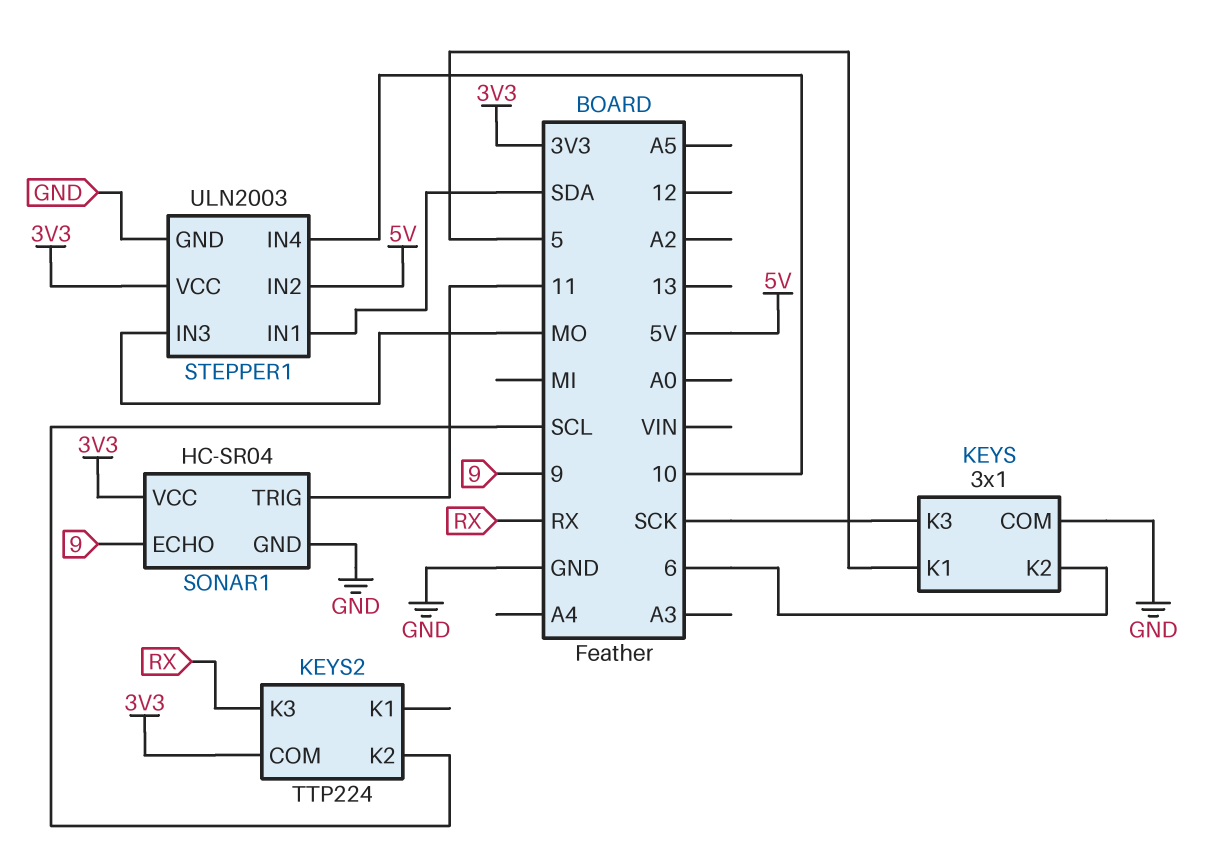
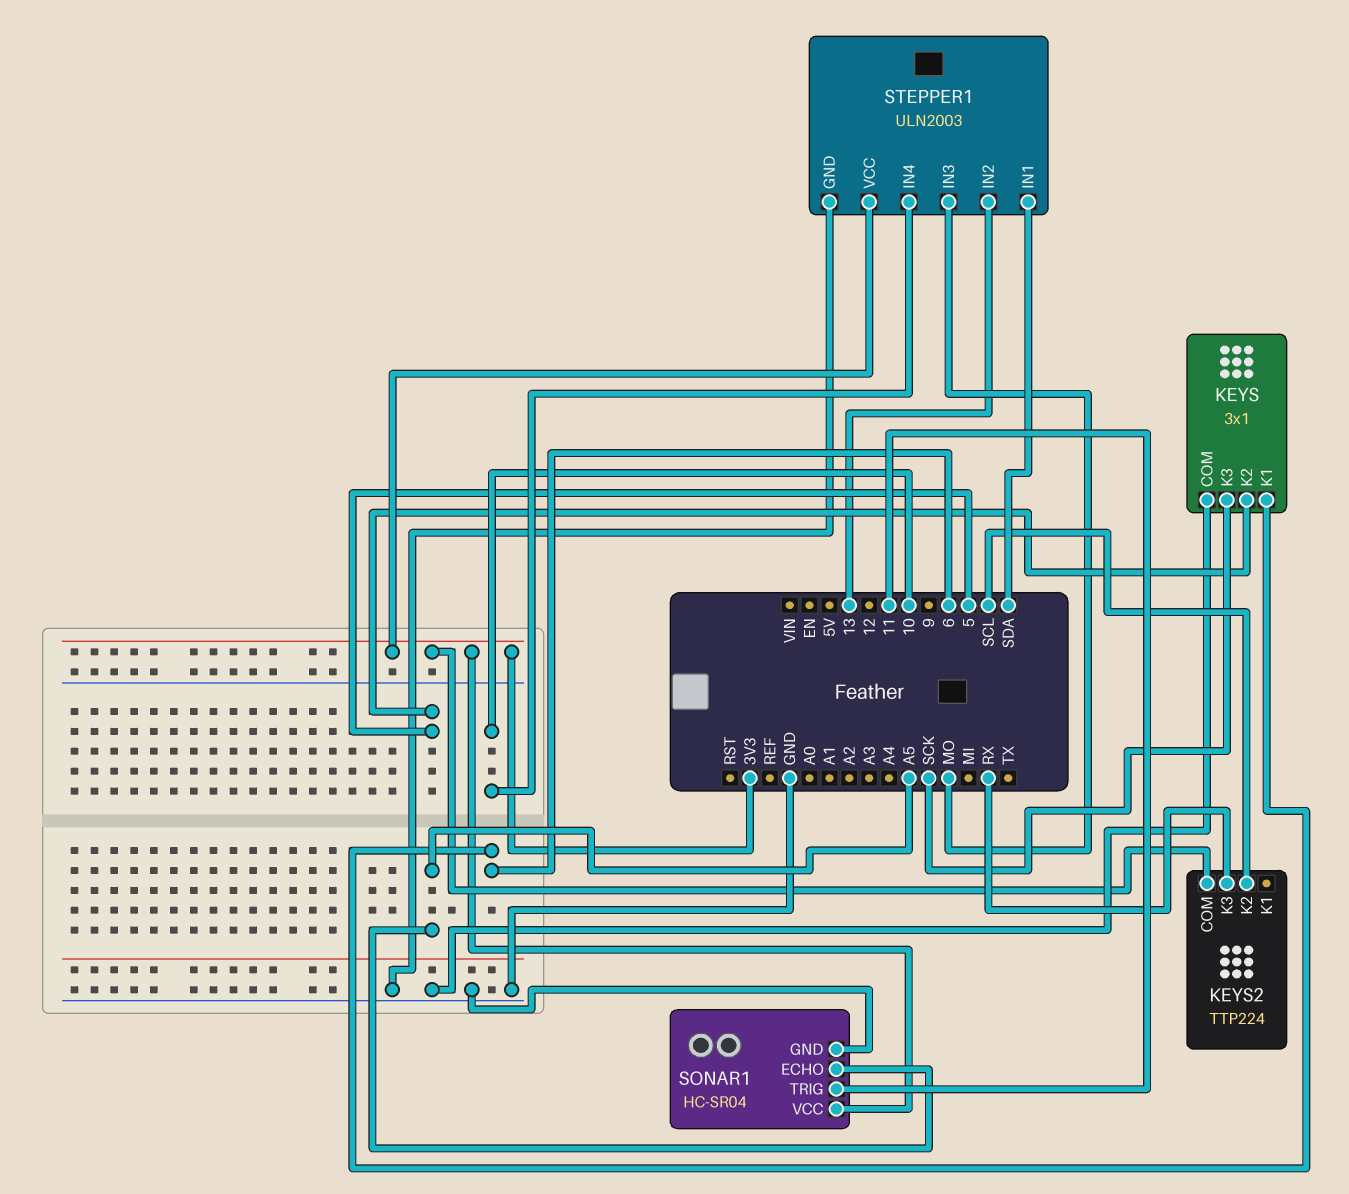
KEYS pin K1: 5 -> 6
KEYS pin K2: 6 -> 5
SONAR1 pin ECHO: 9 -> A5
STEPPER1 pin IN2: 5V -> 13

